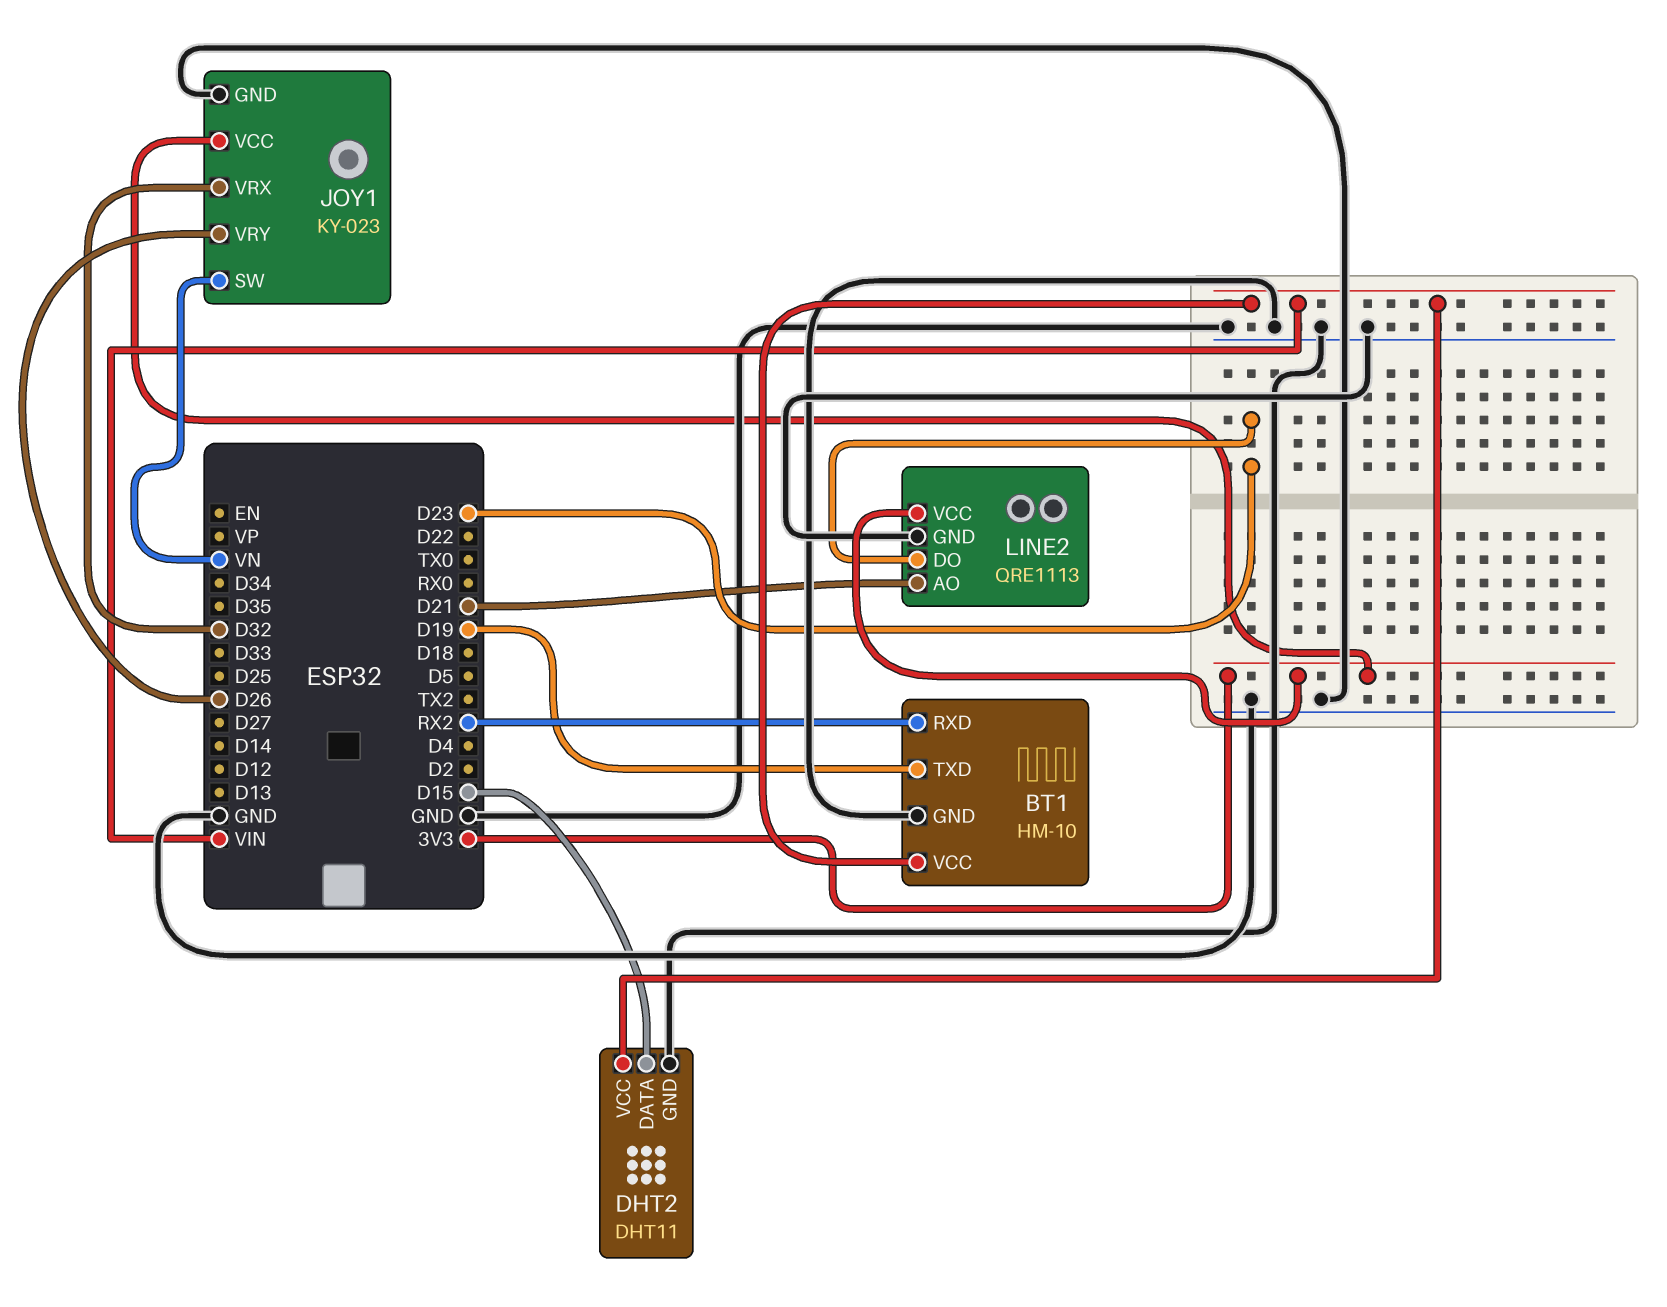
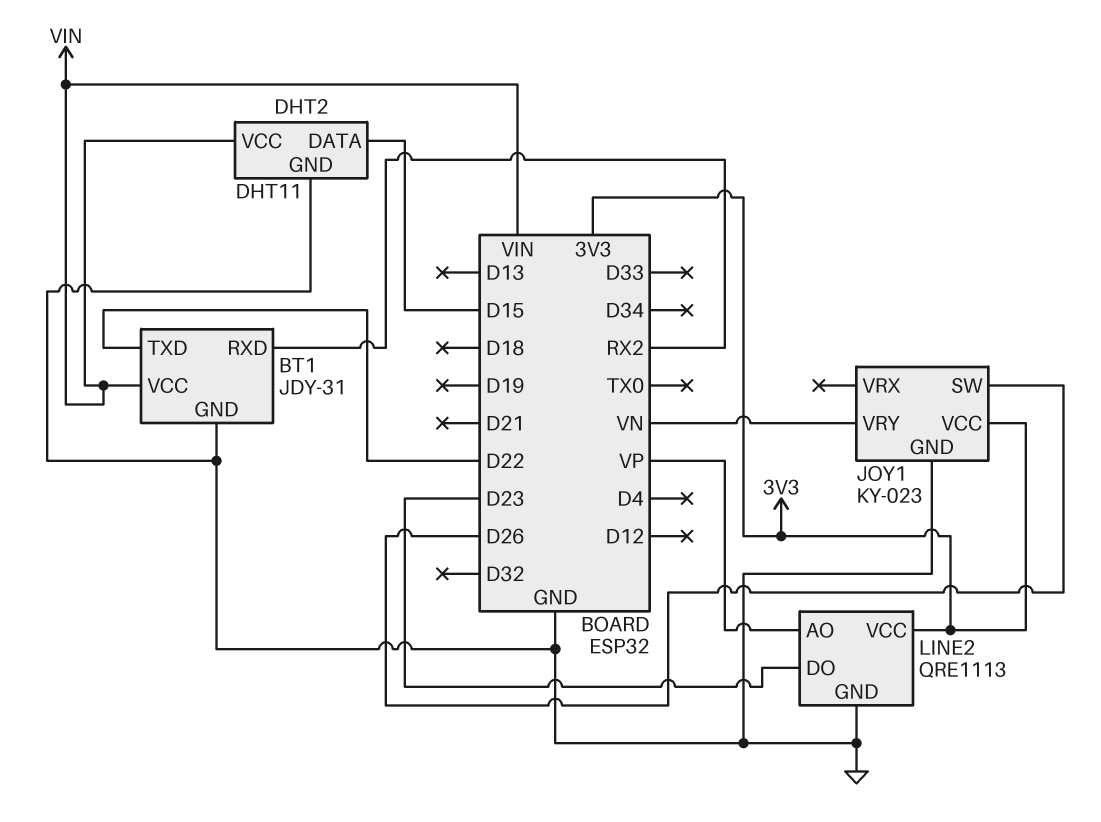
BT1: HM-10 -> JDY-31
BT1 pin TXD: D19 -> D22
JOY1 pin SW: VN -> D26
JOY1 pin VRX: D32 -> none
JOY1 pin VRY: D26 -> VN
LINE2 pin AO: D21 -> VP

